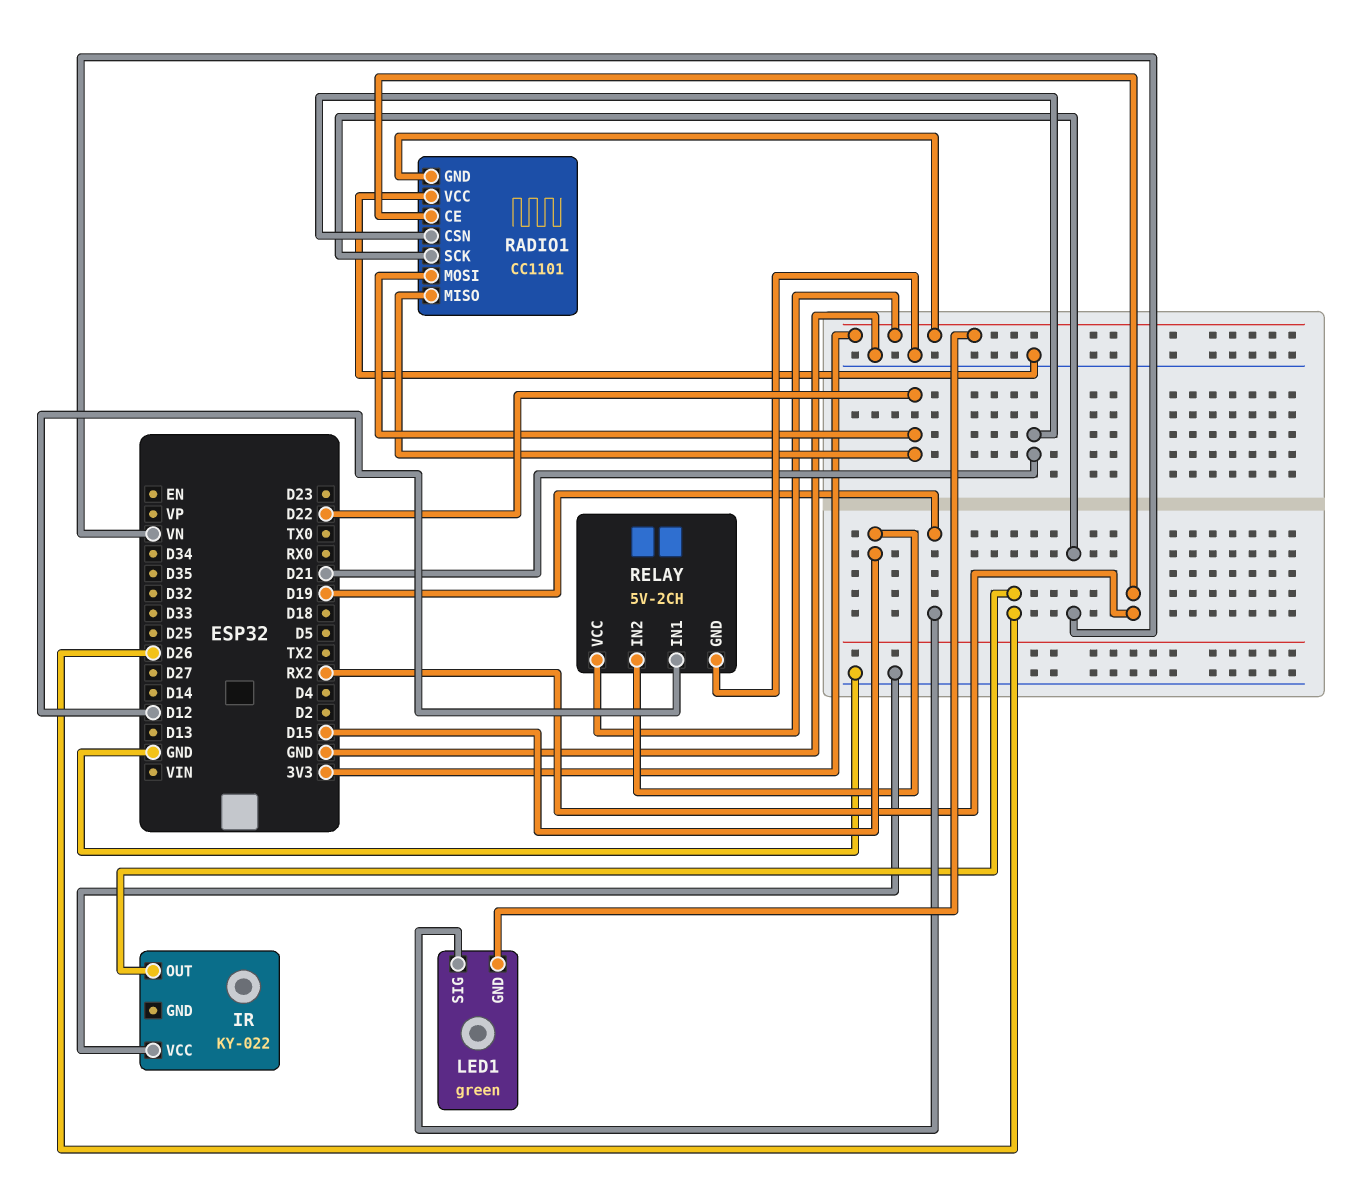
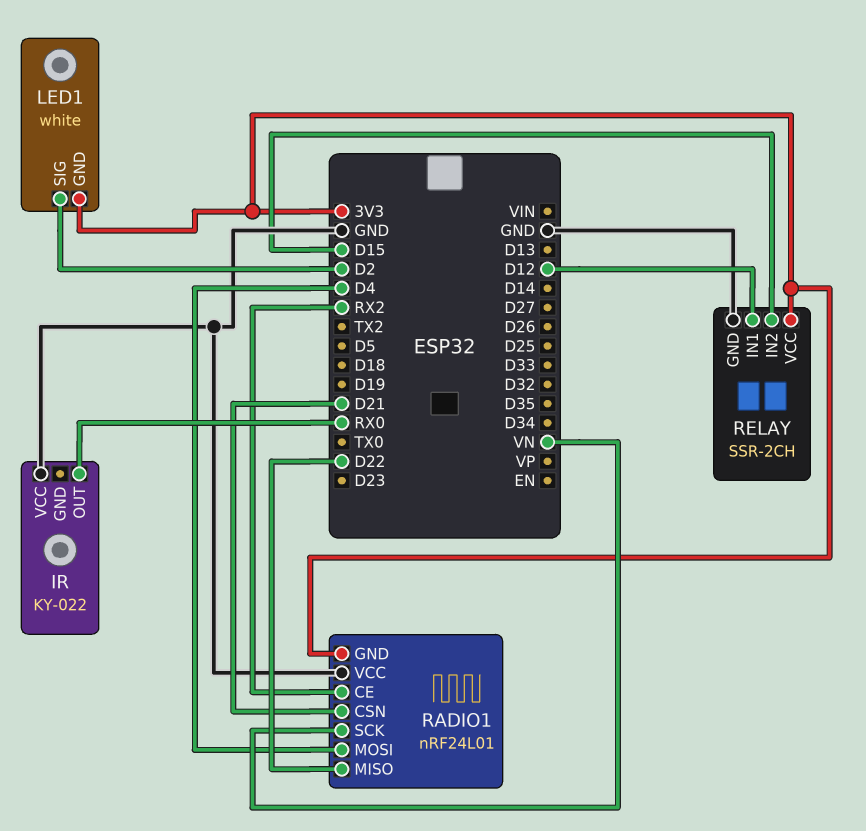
IR pin OUT: D26 -> RX0
LED1: green -> white
LED1 pin SIG: D19 -> D2
RADIO1: CC1101 -> nRF24L01
RADIO1 pin MOSI: D22 -> D4
RELAY: 5V-2CH -> SSR-2CH

